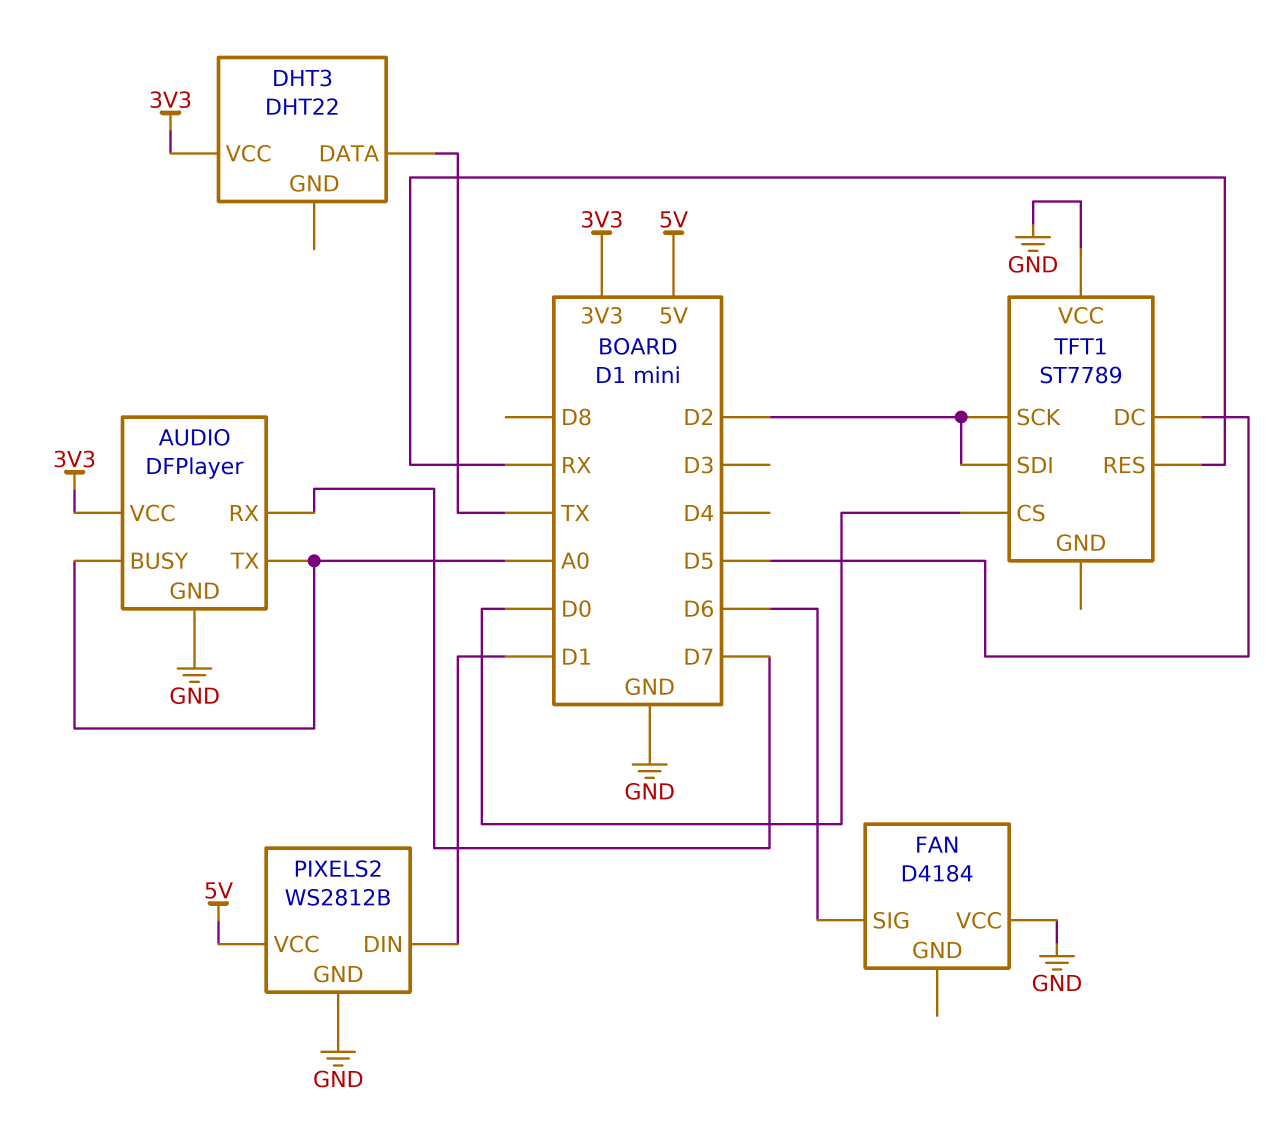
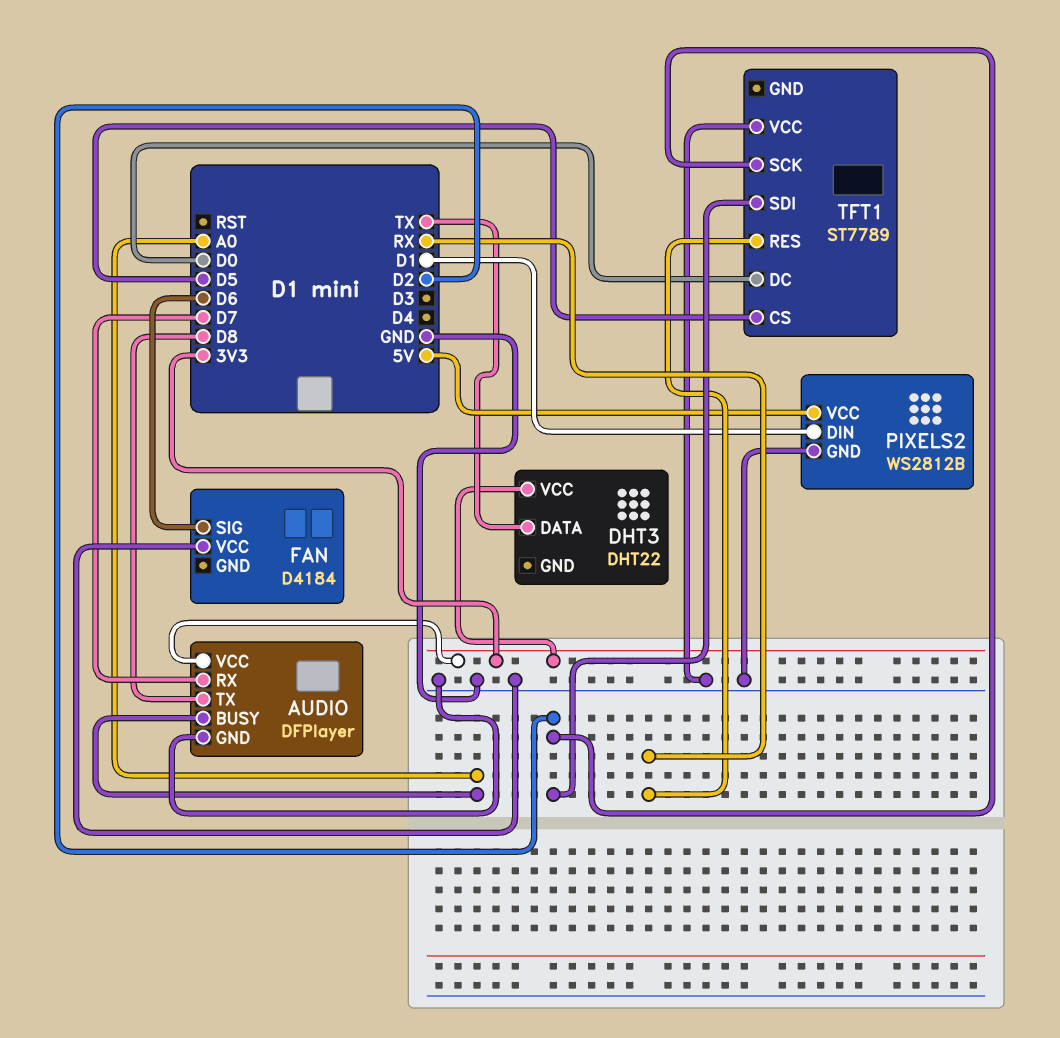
AUDIO pin TX: A0 -> D8
TFT1 pin CS: D0 -> D5
TFT1 pin DC: D5 -> D0

